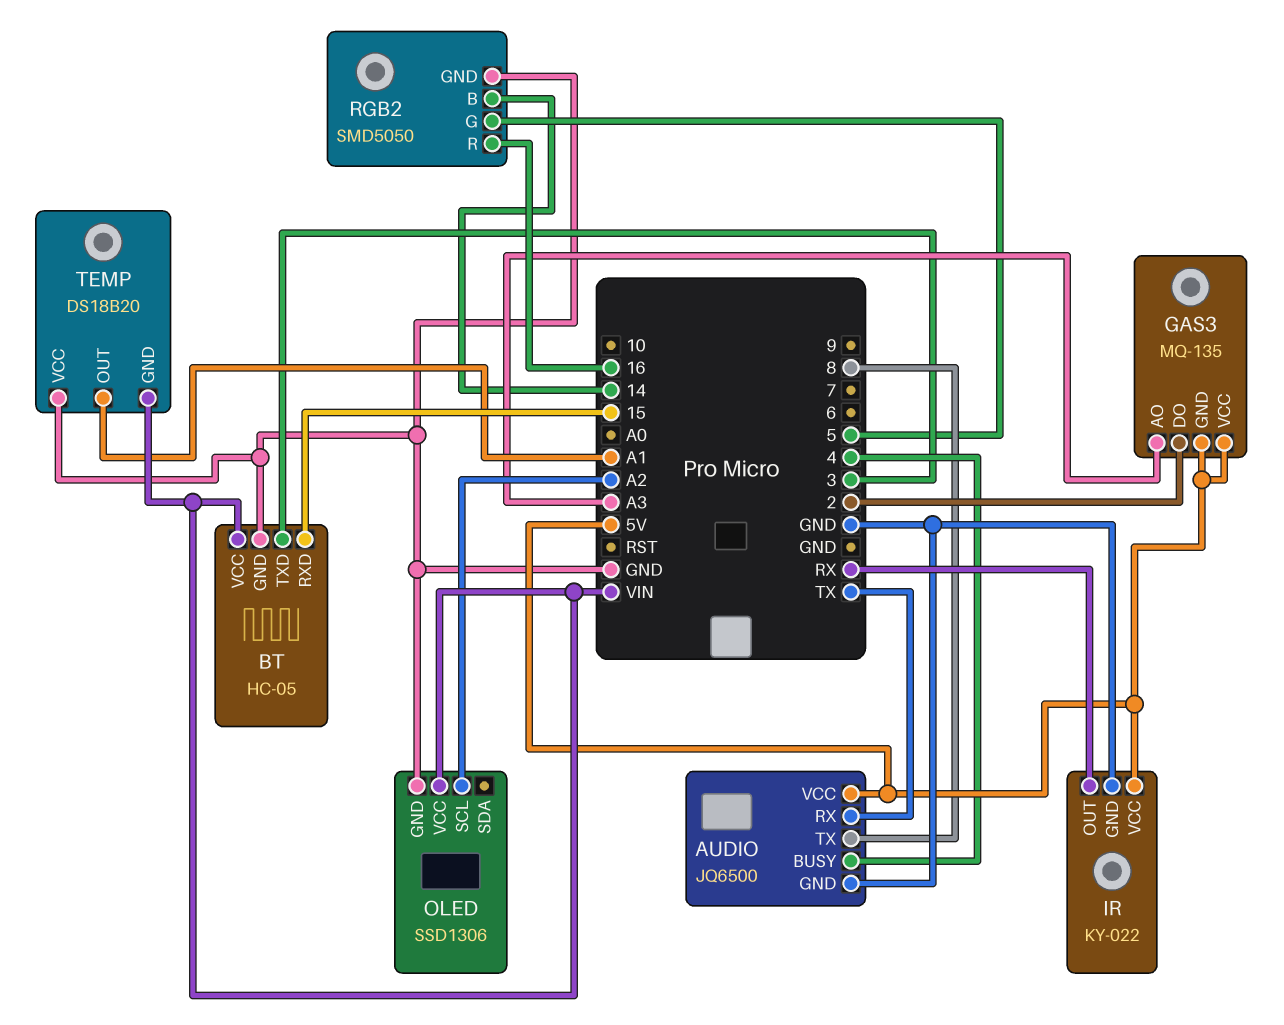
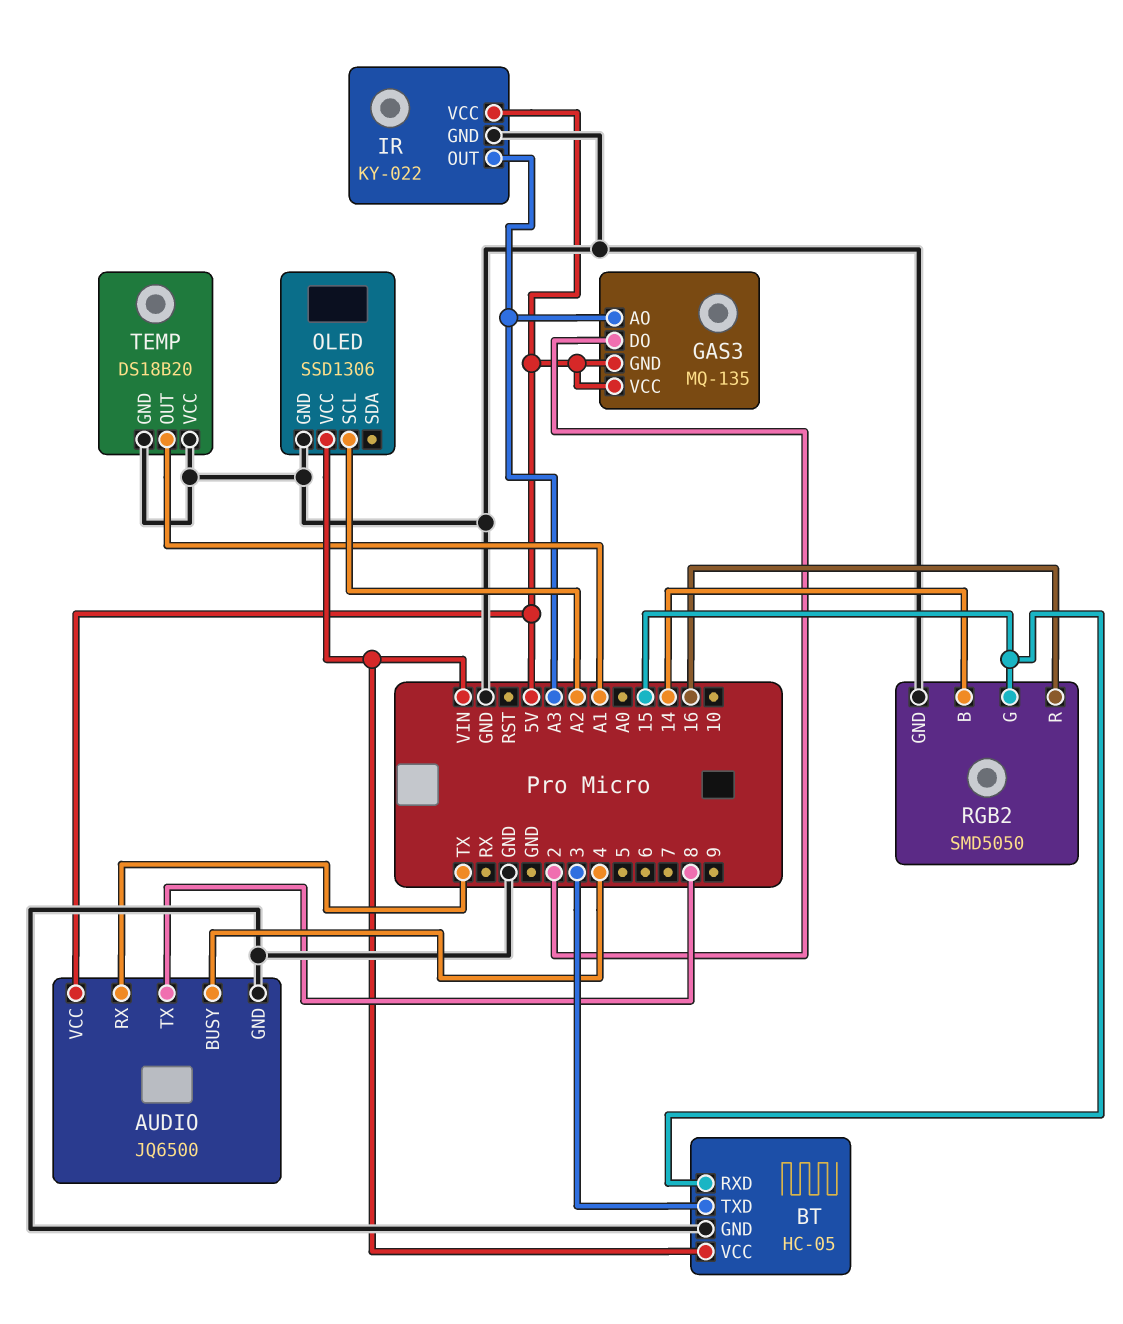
IR pin OUT: RX -> A3
RGB2 pin G: 5 -> 15
TEMP pin GND: VIN -> GND

